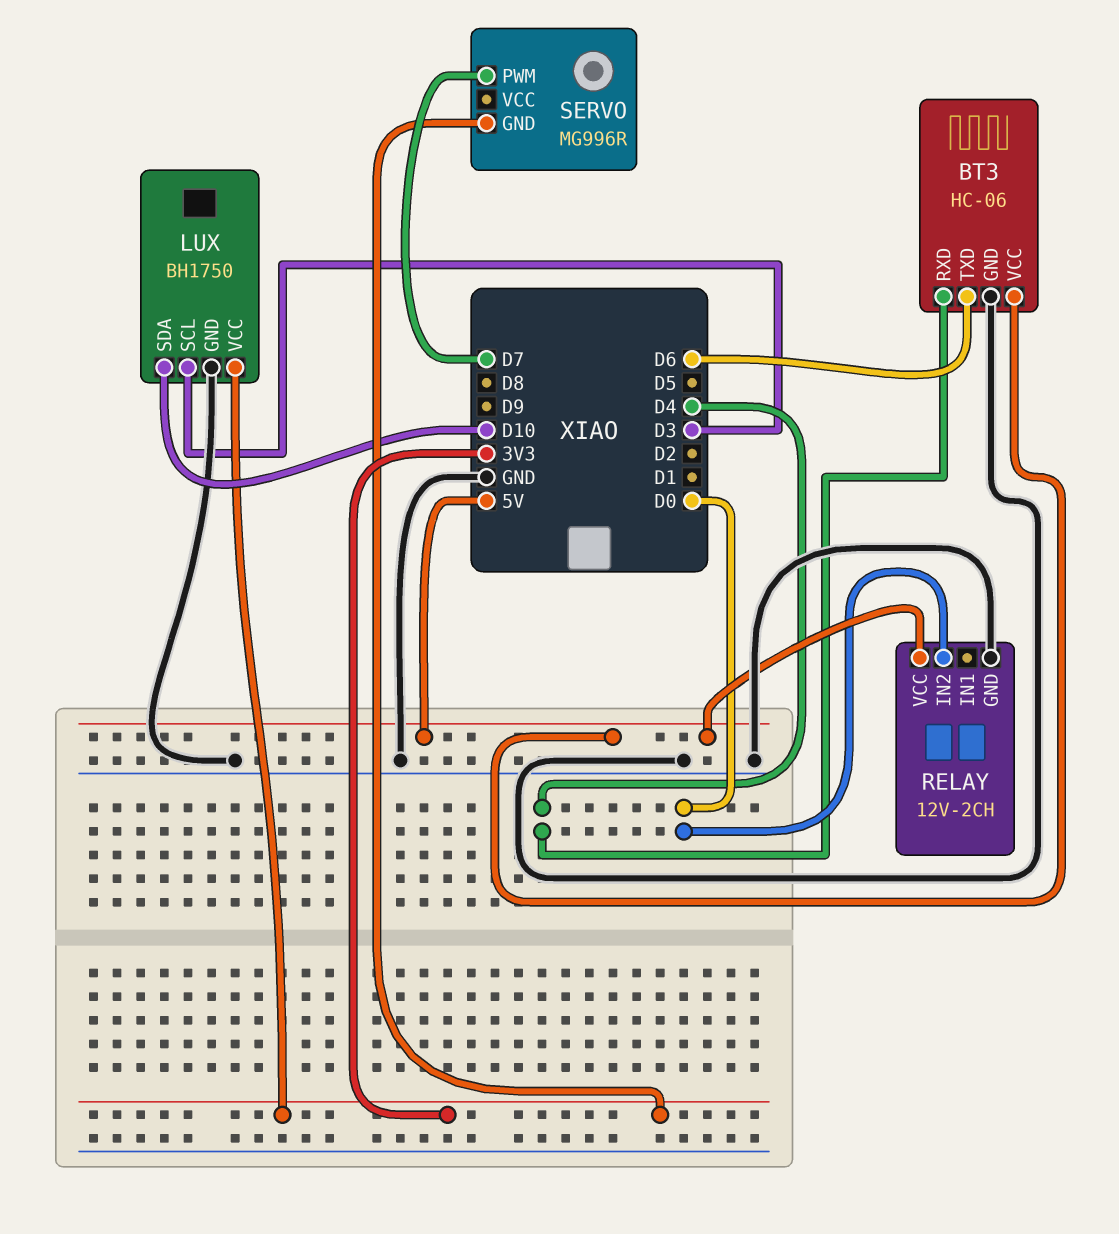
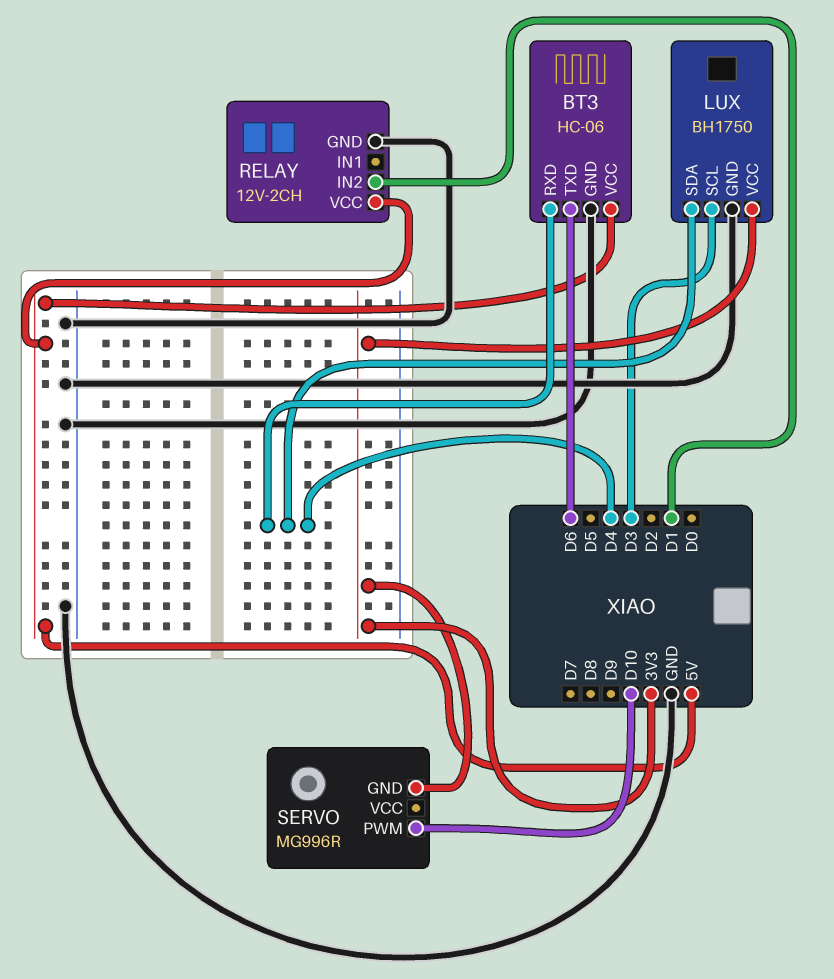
LUX pin SDA: D10 -> D4
RELAY pin IN2: D0 -> D1
SERVO pin PWM: D7 -> D10

